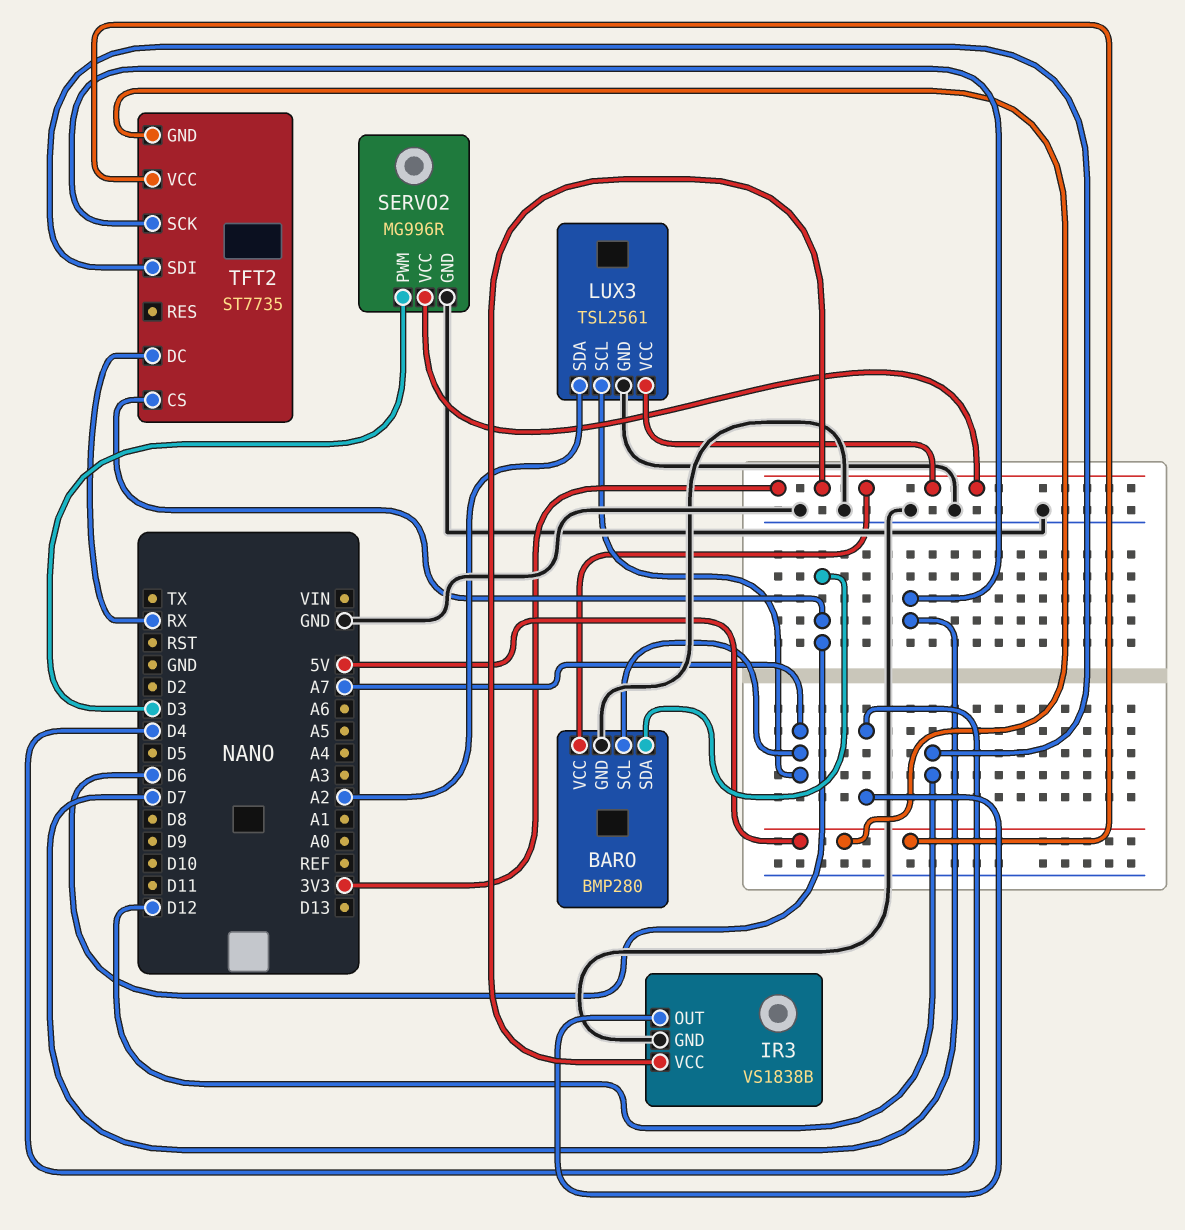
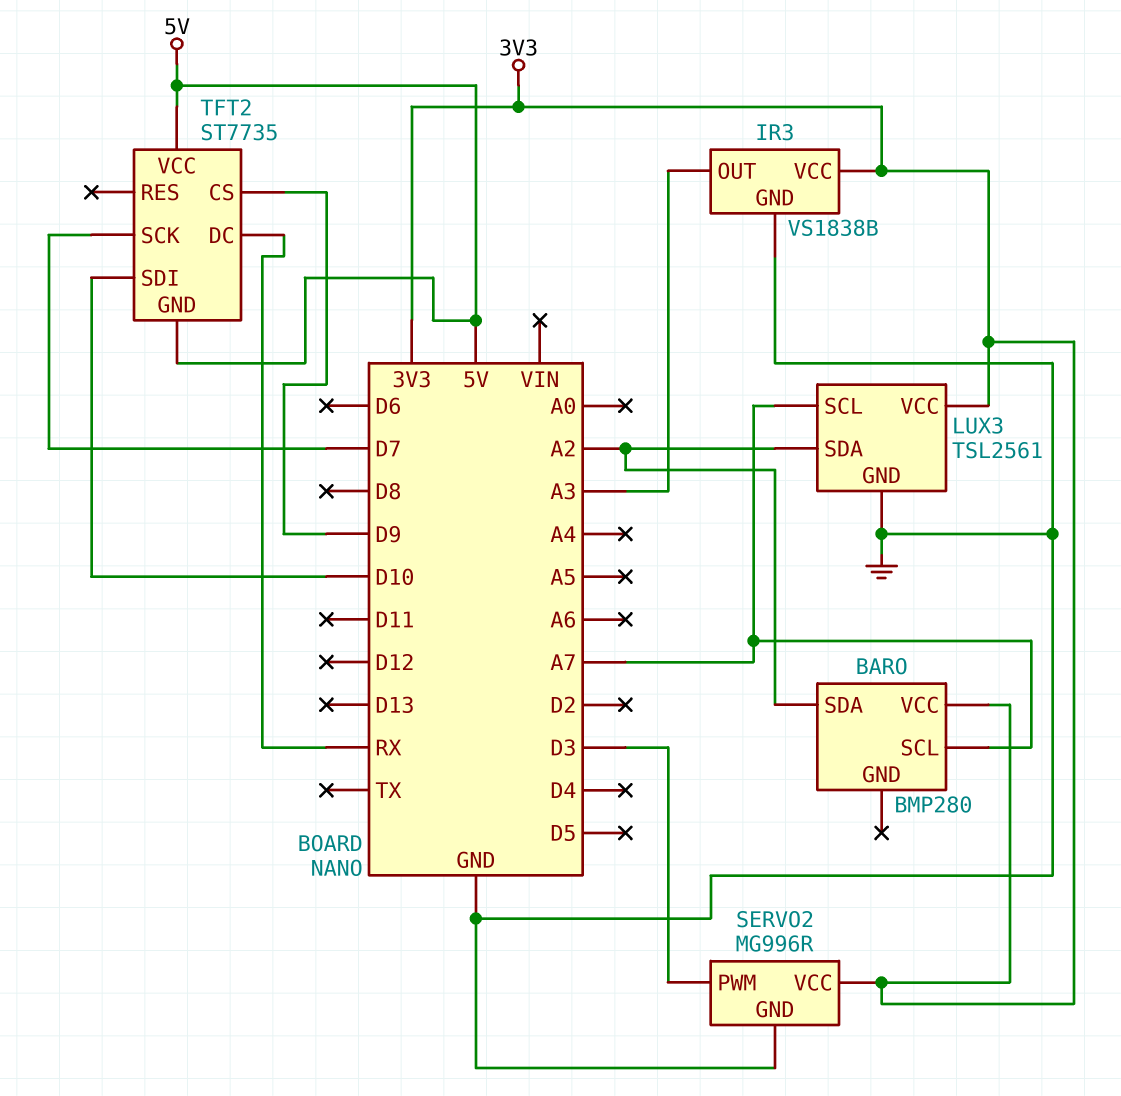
BARO pin GND: GND -> none
BARO pin SDA: D6 -> A2
IR3 pin OUT: D4 -> A3
TFT2 pin CS: D6 -> D9
TFT2 pin SDI: D12 -> D10

